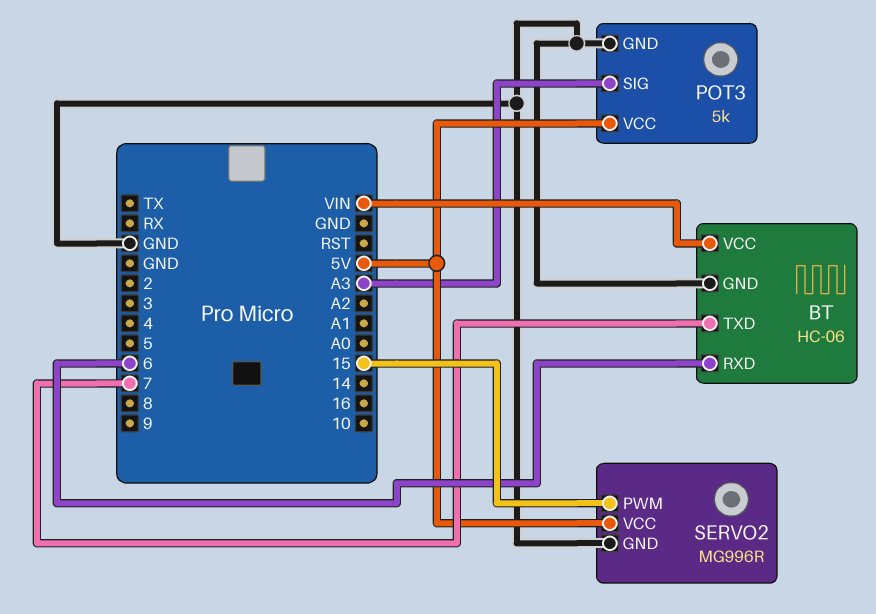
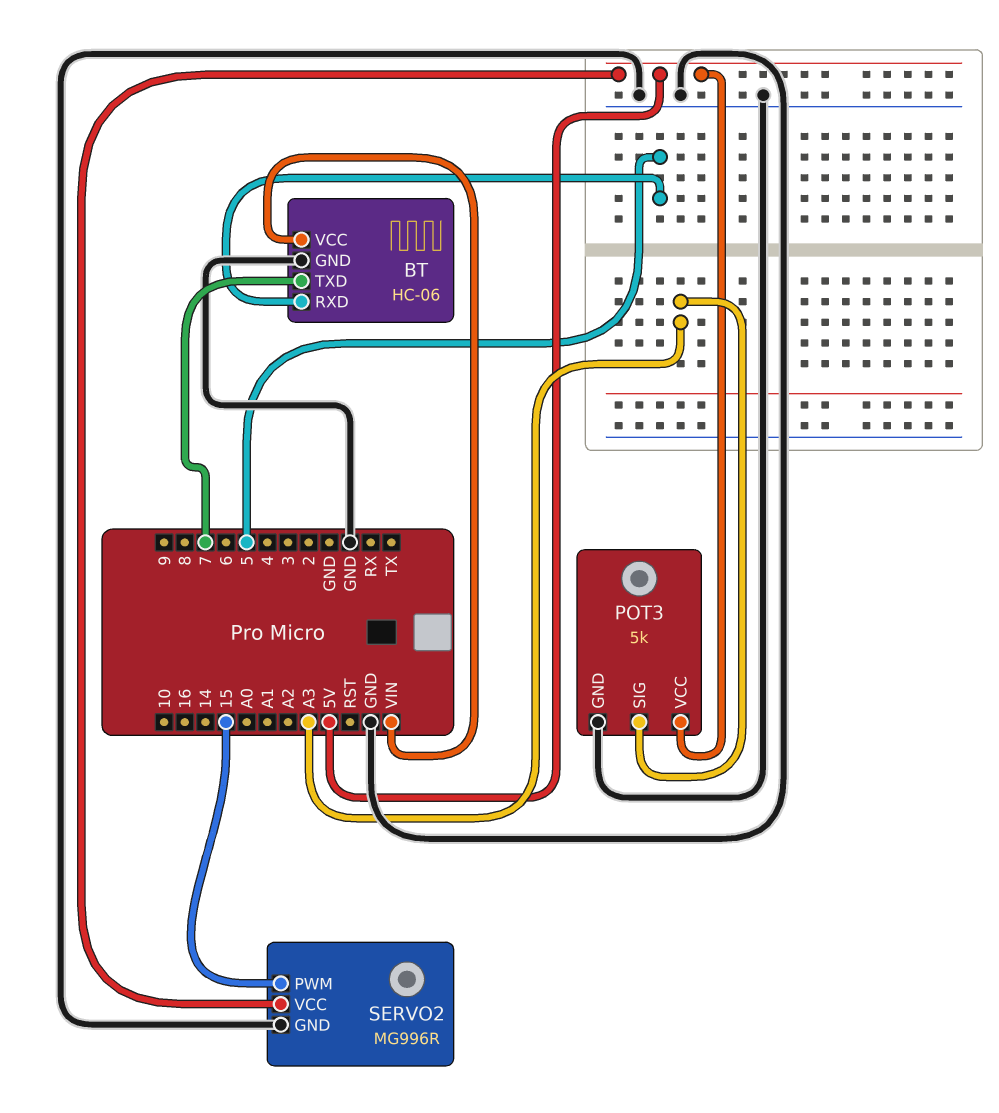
BT pin RXD: 6 -> 5

